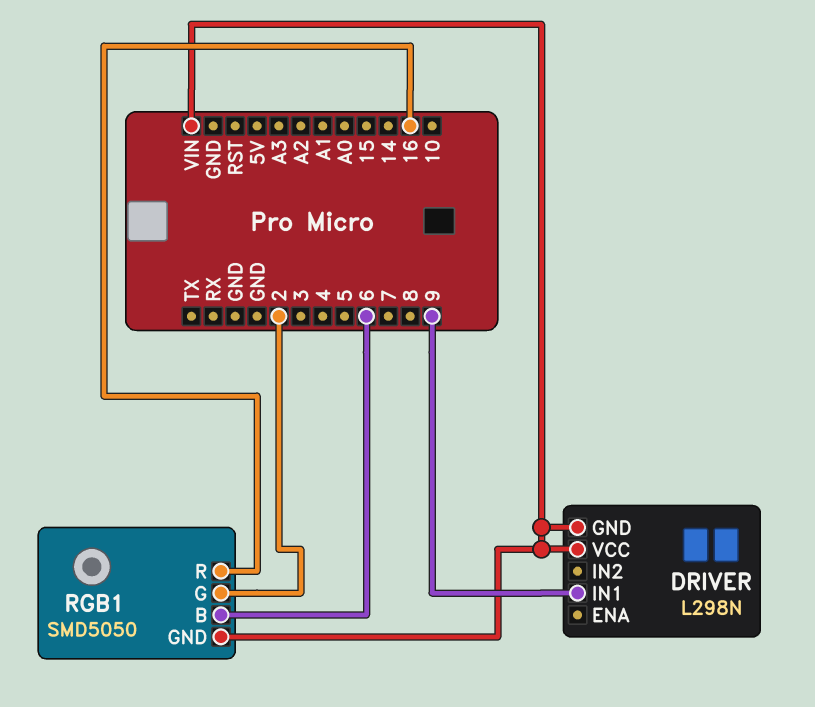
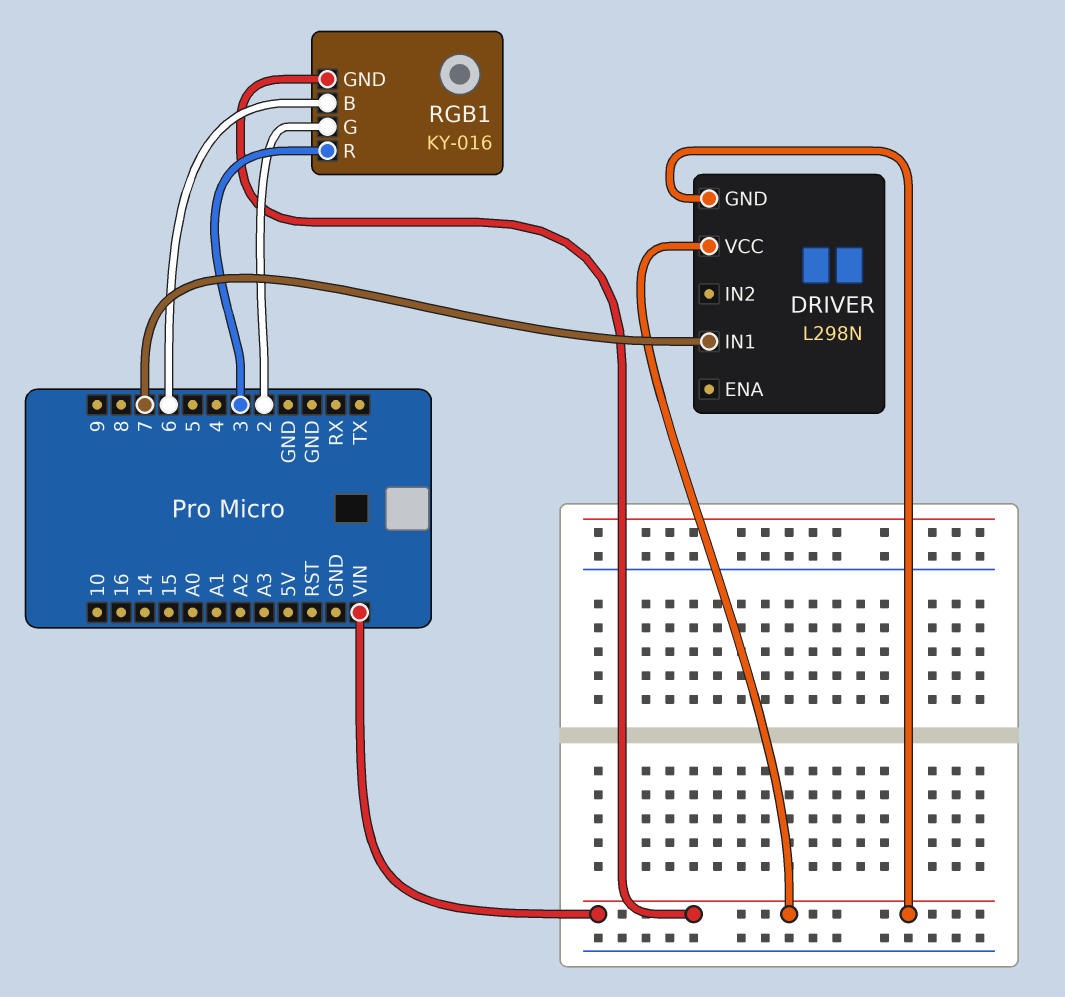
DRIVER pin IN1: 9 -> 7
RGB1: SMD5050 -> KY-016
RGB1 pin R: 16 -> 3

